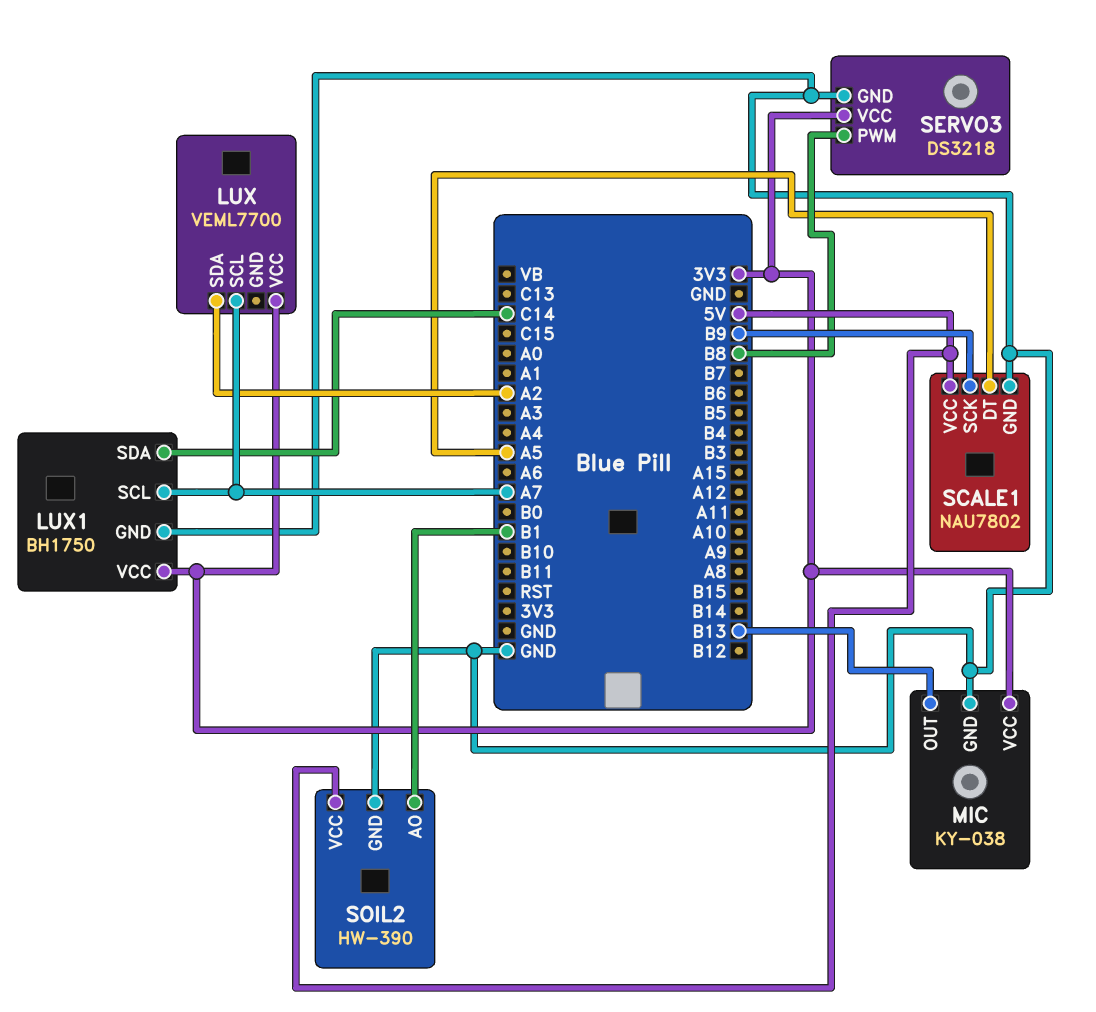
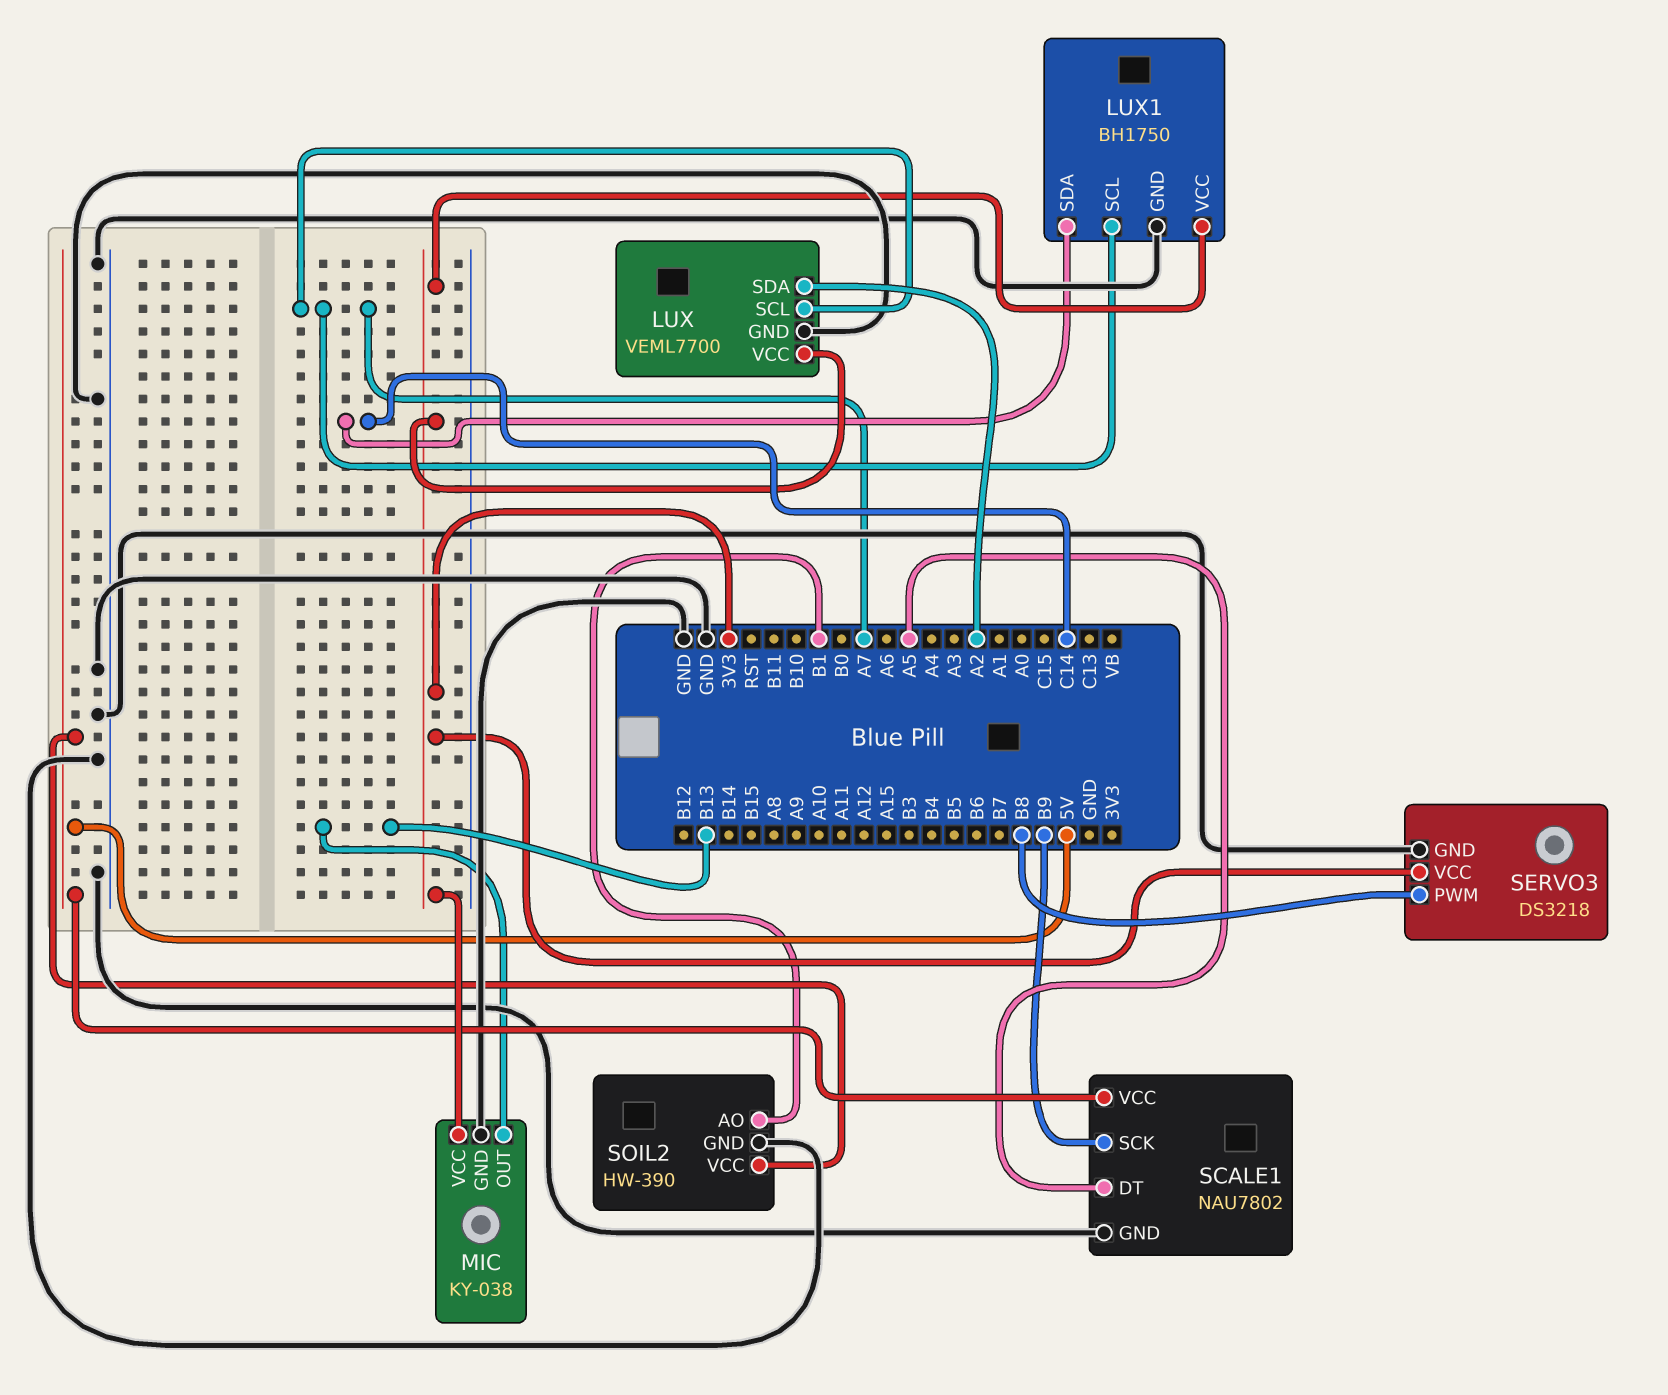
LUX pin GND: none -> GND

